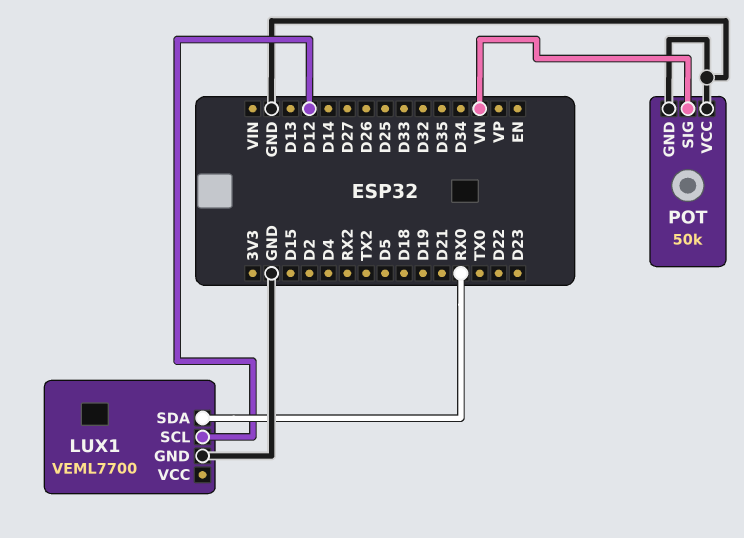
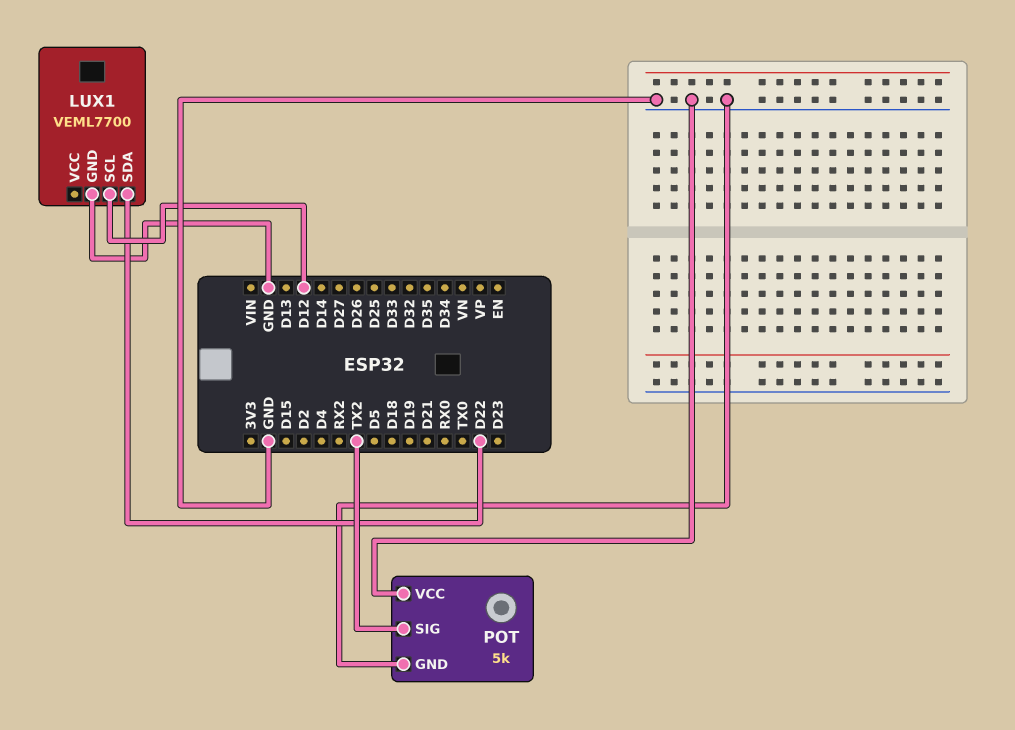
LUX1 pin SDA: RX0 -> D22
POT: 50k -> 5k
POT pin SIG: VN -> TX2

